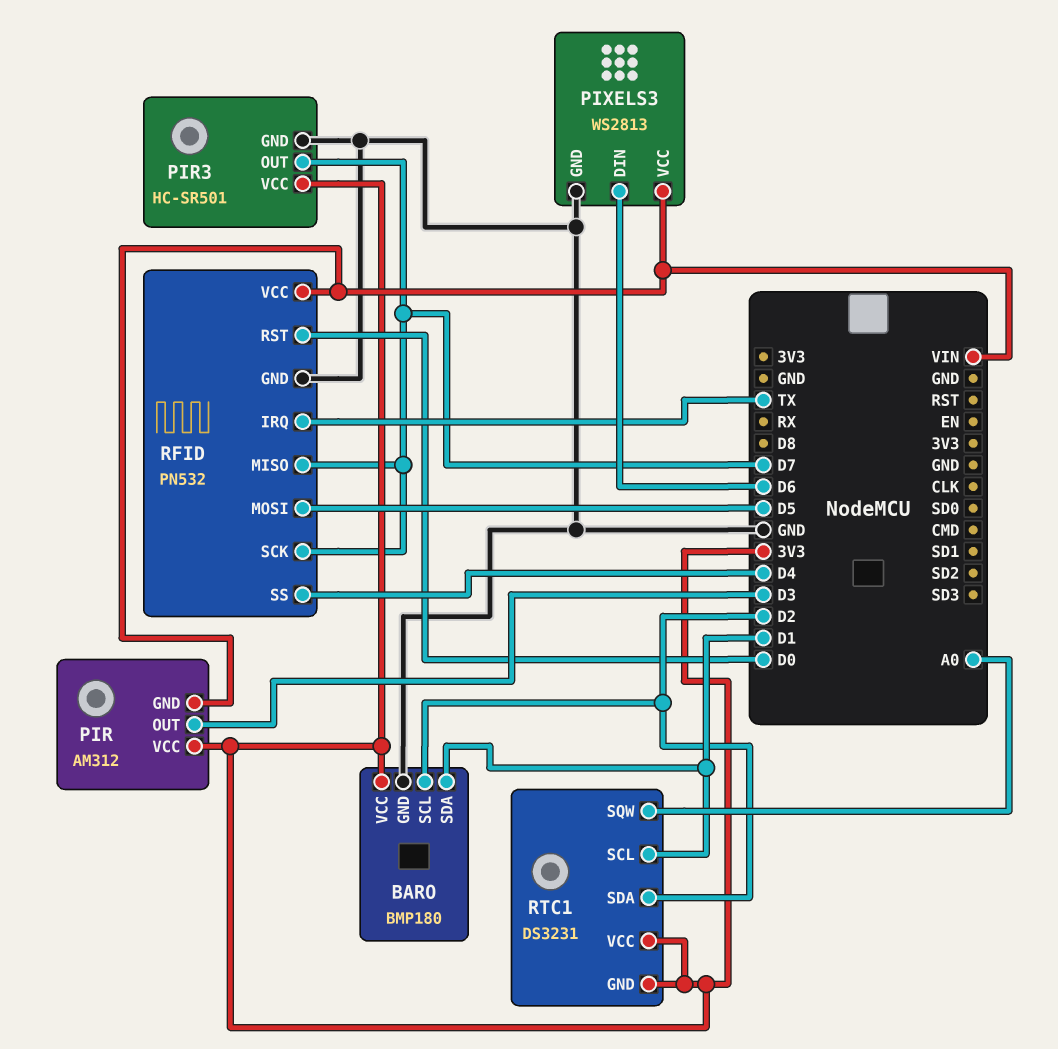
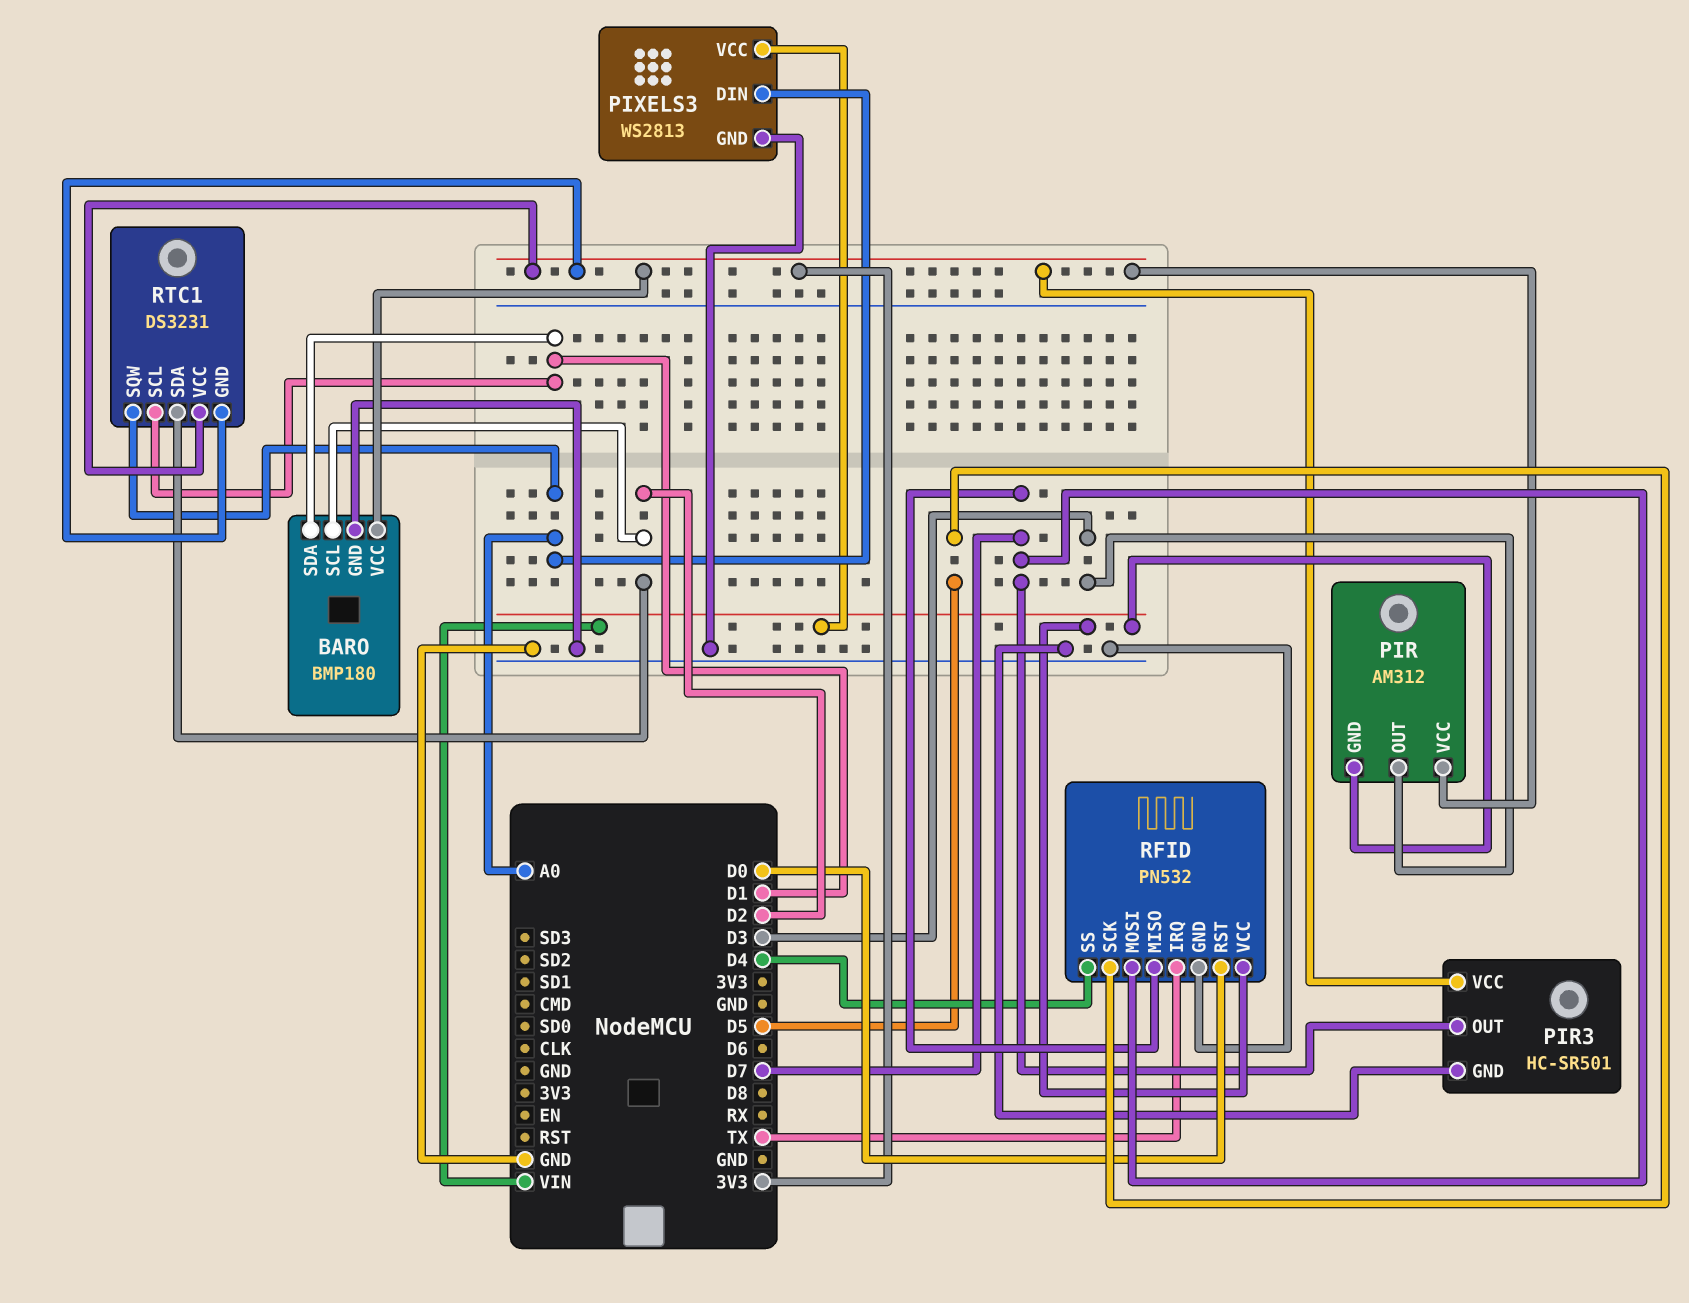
PIXELS3 pin DIN: D6 -> A0
RFID pin MOSI: D5 -> D7
RFID pin SCK: D7 -> D5

